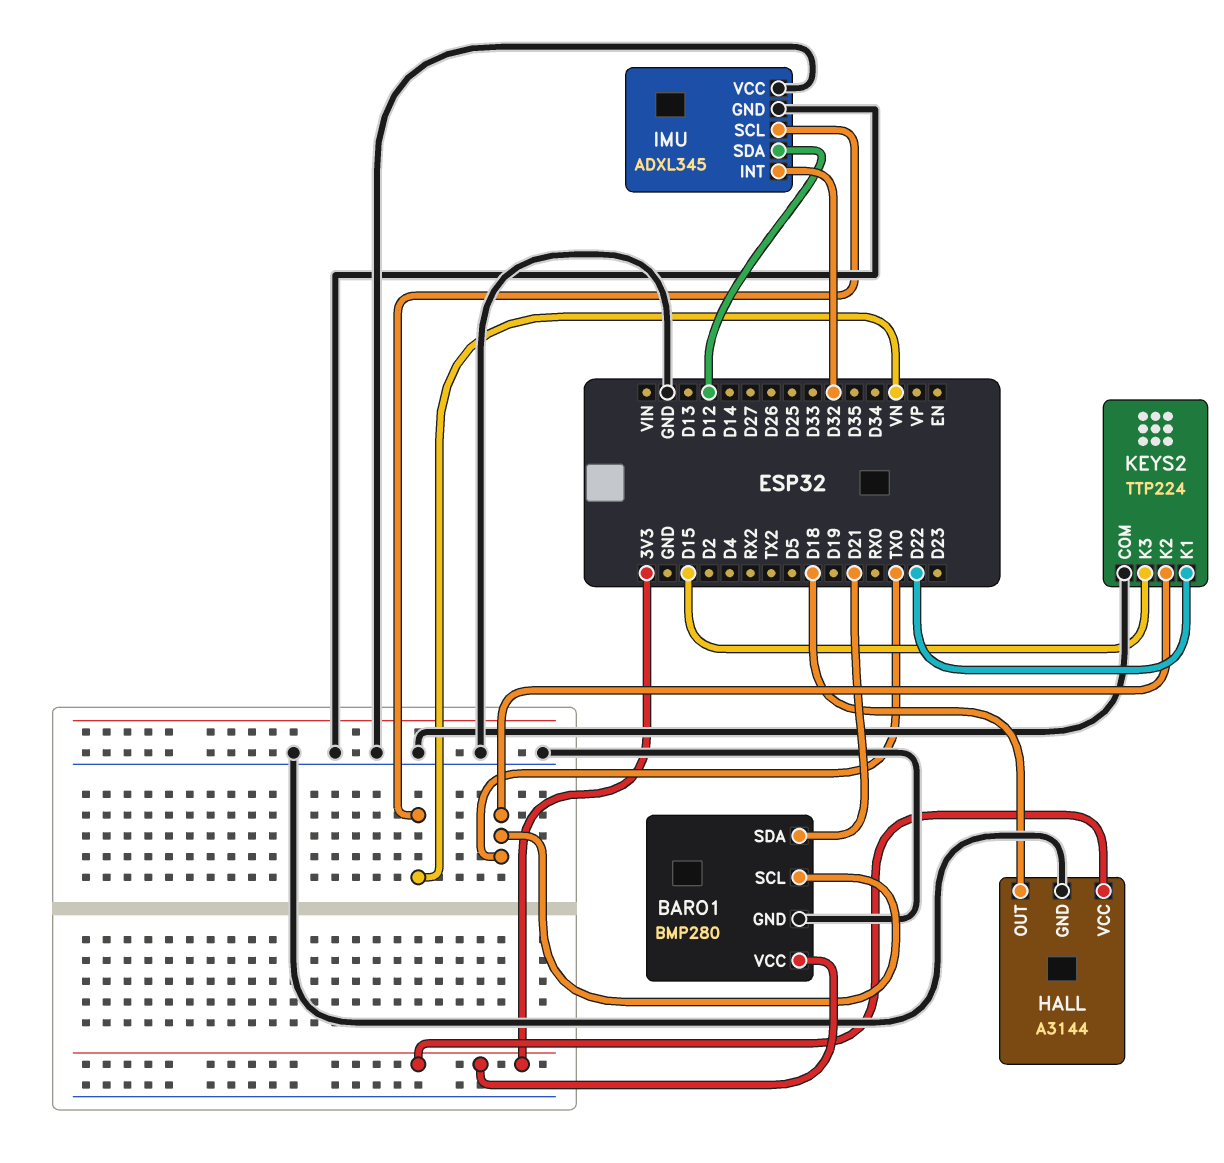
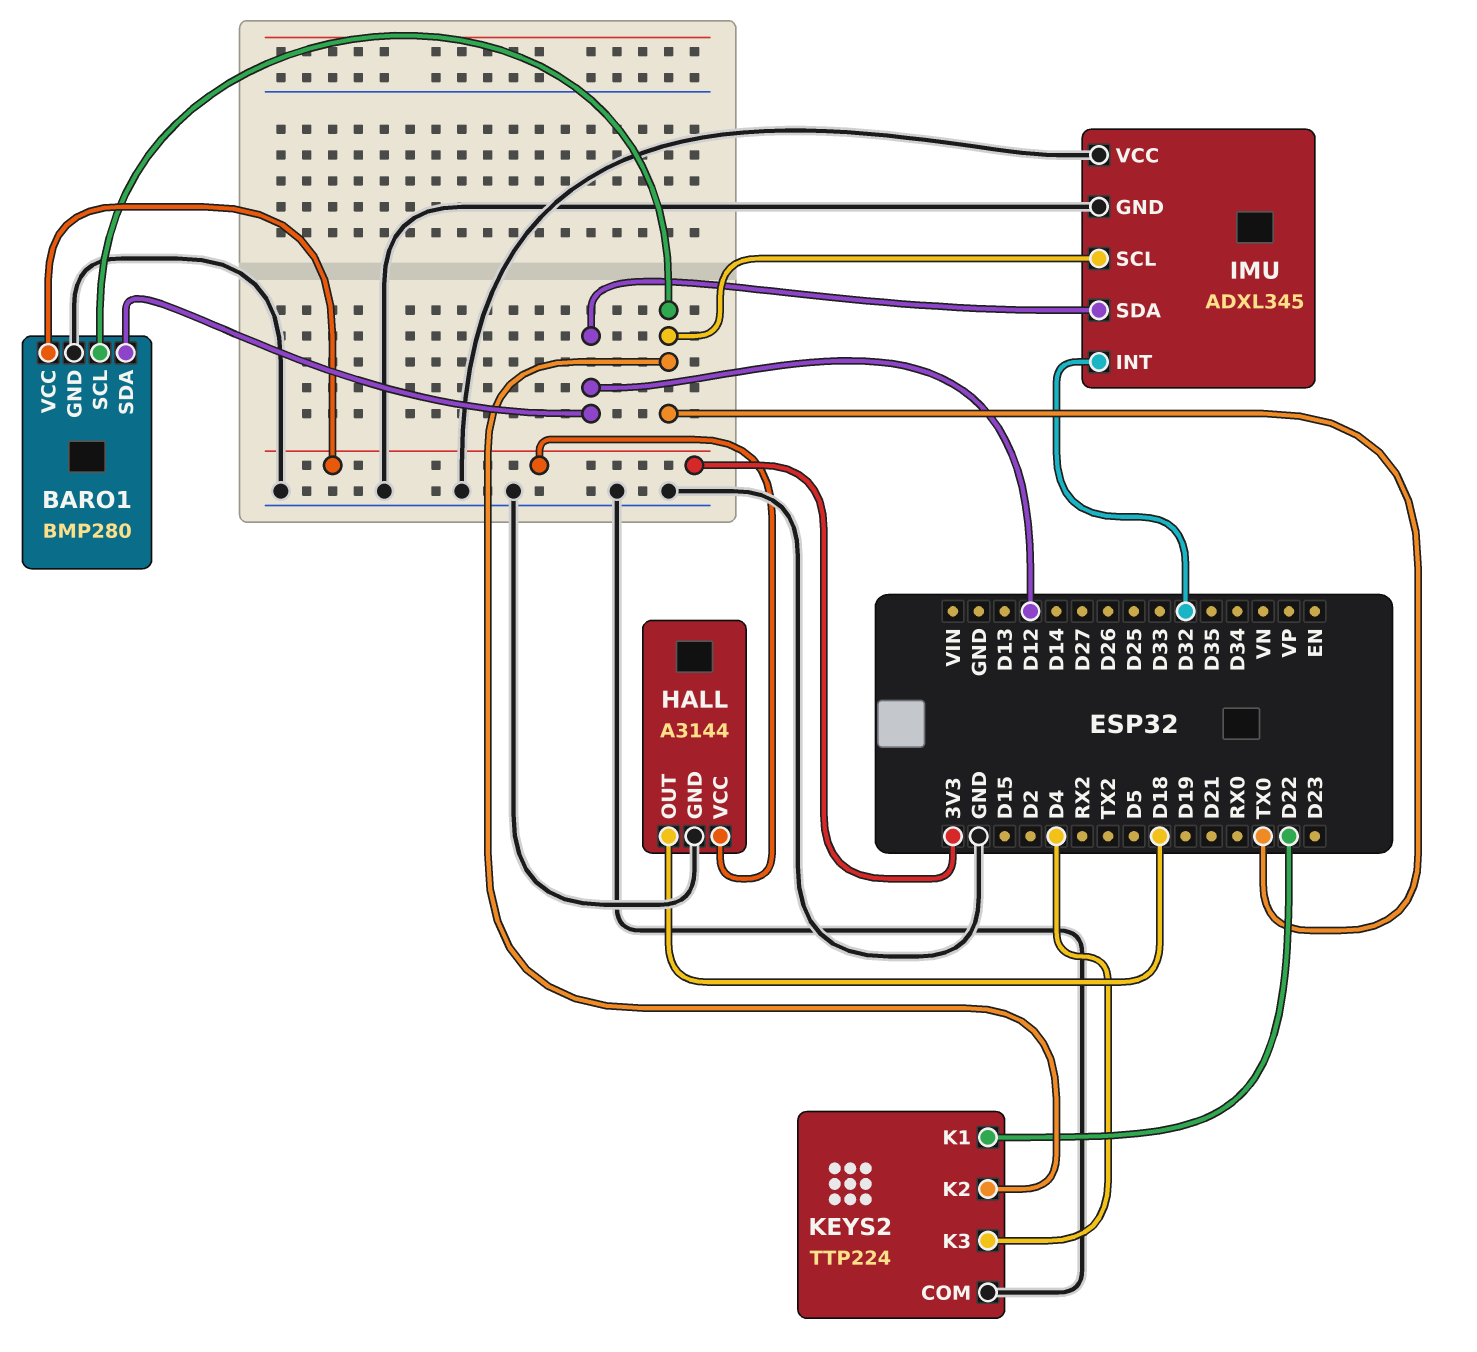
BARO1 pin SDA: D21 -> D12
IMU pin SCL: VN -> TX0
KEYS2 pin K3: D15 -> D4

